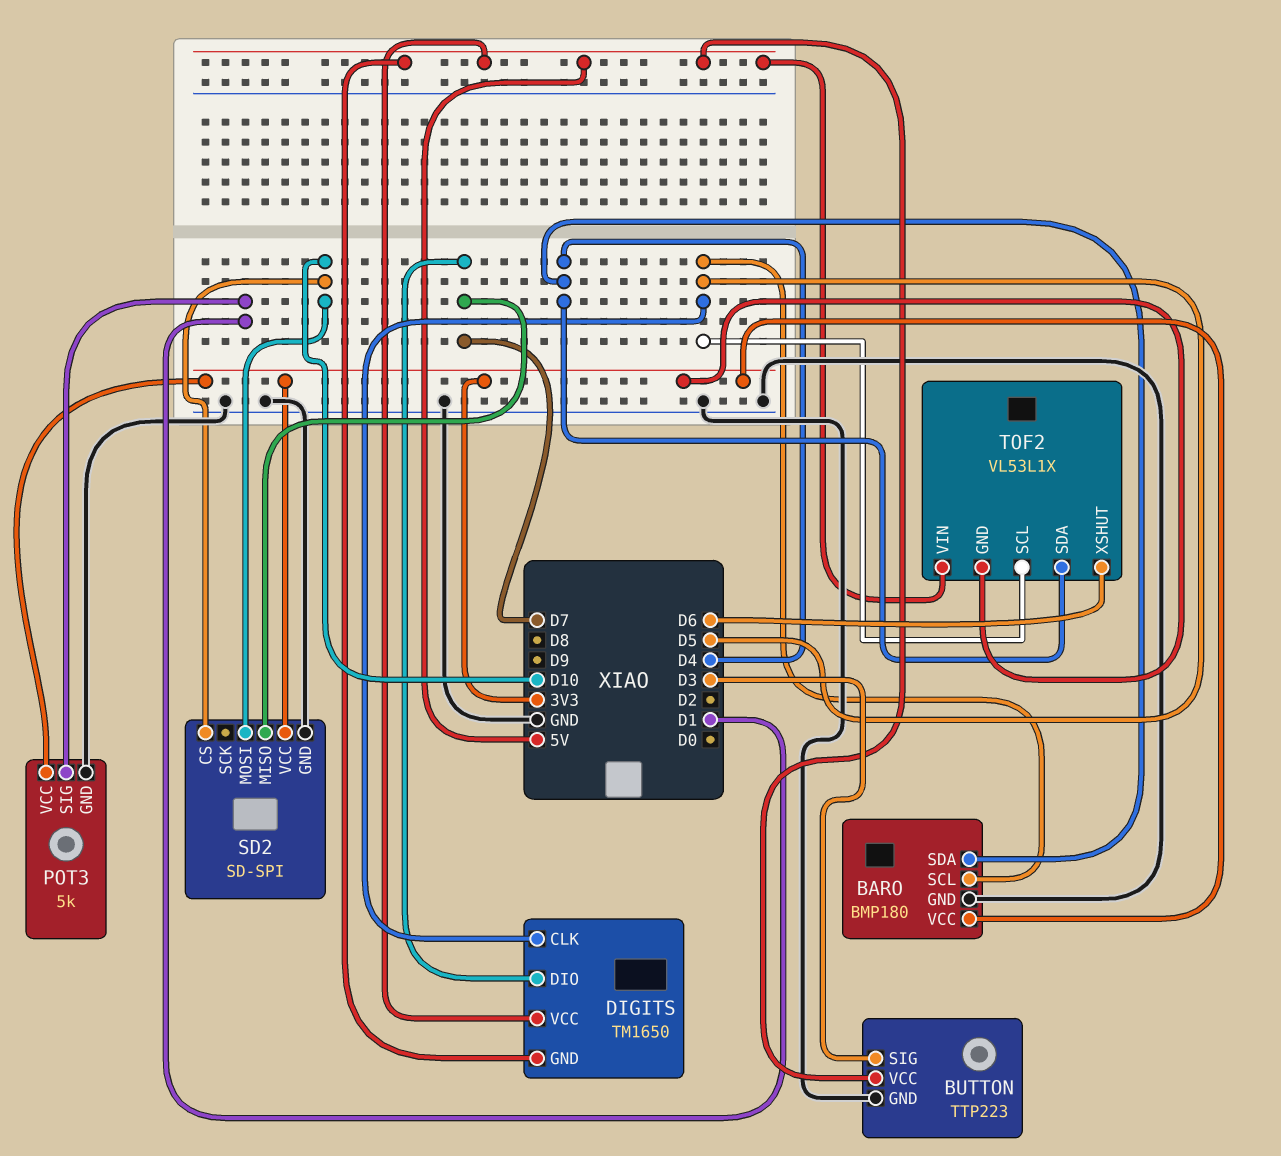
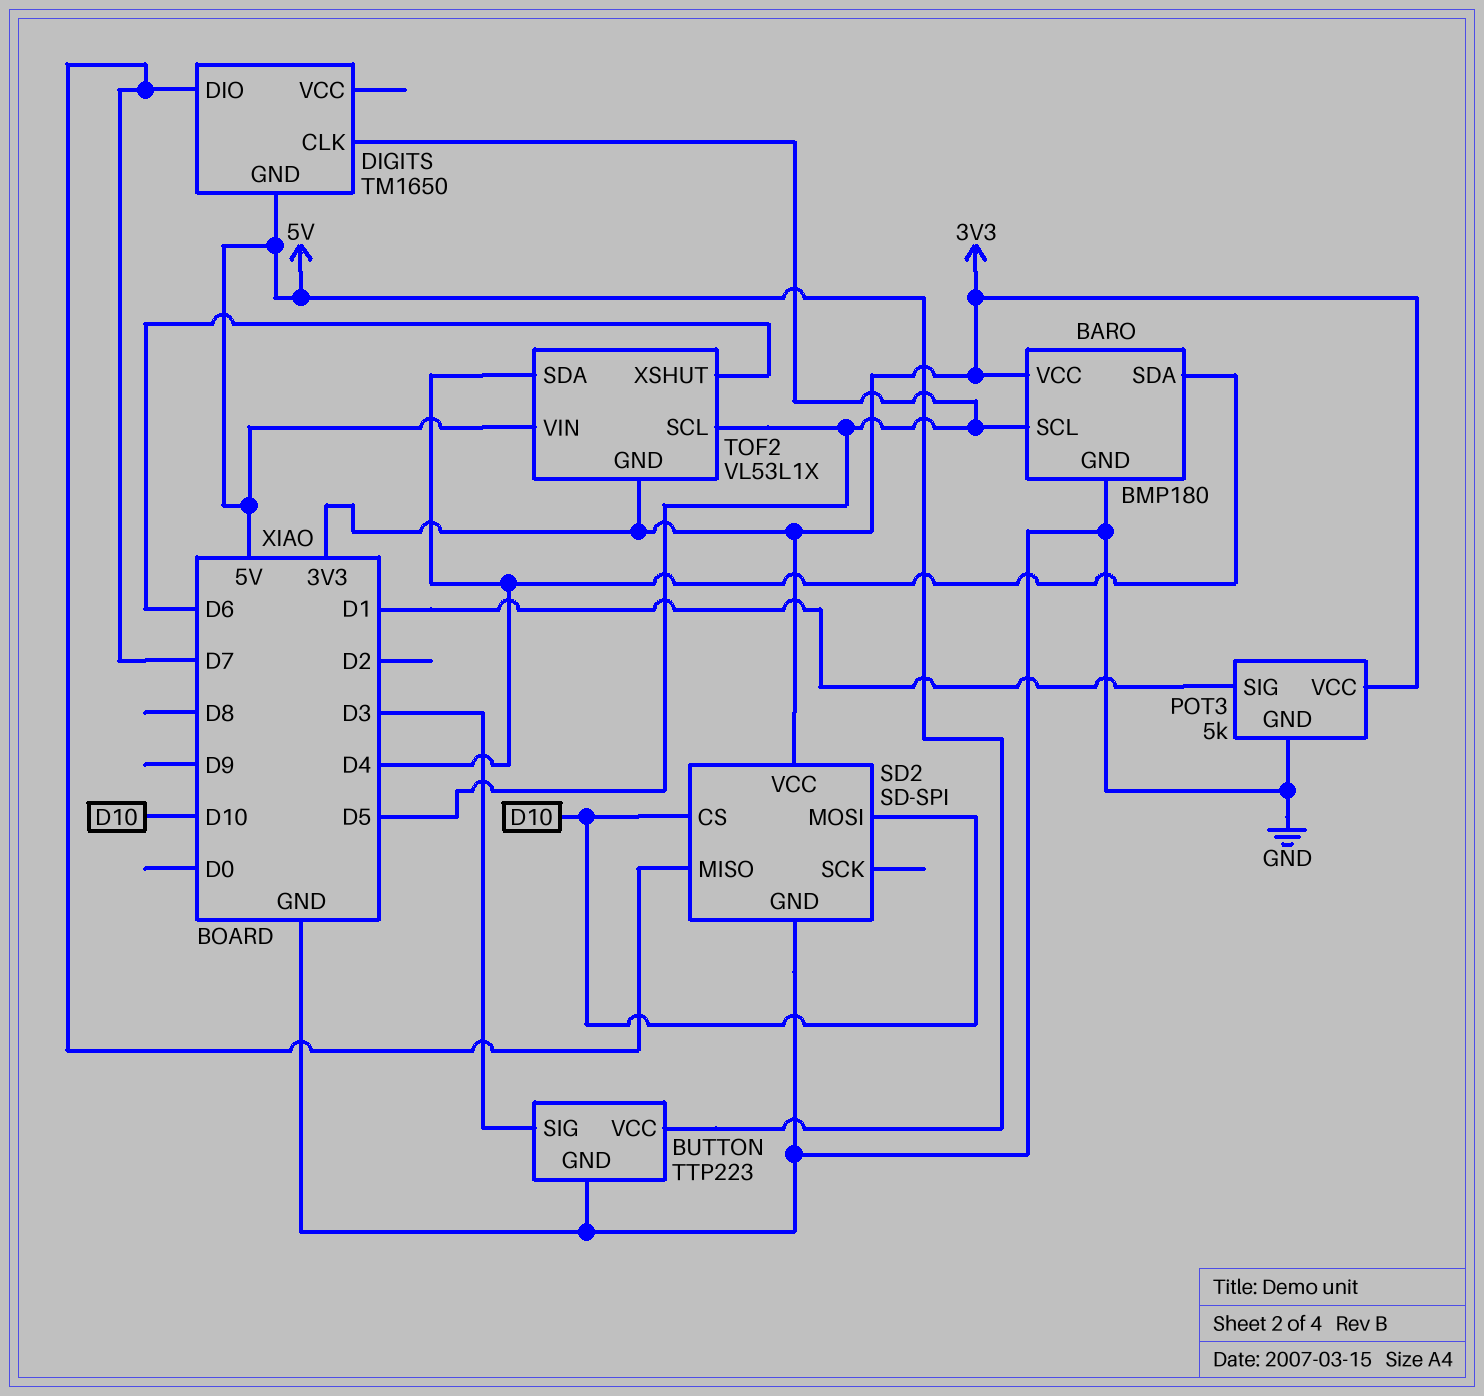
DIGITS pin VCC: 5V -> none

